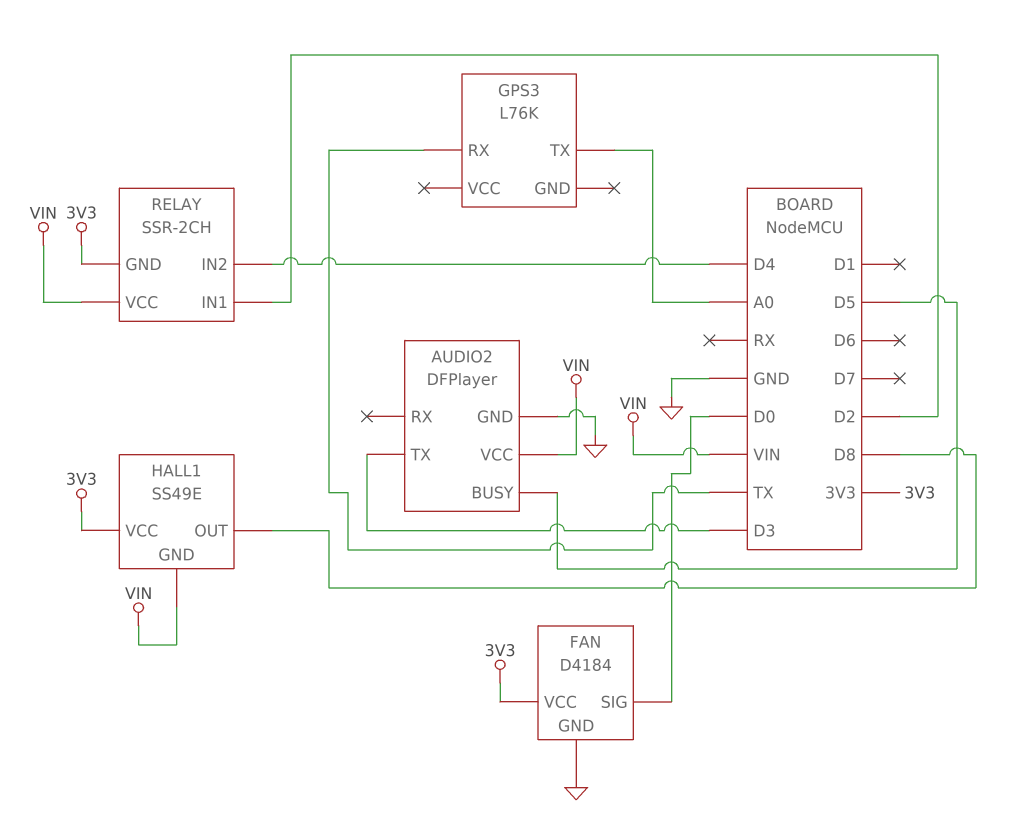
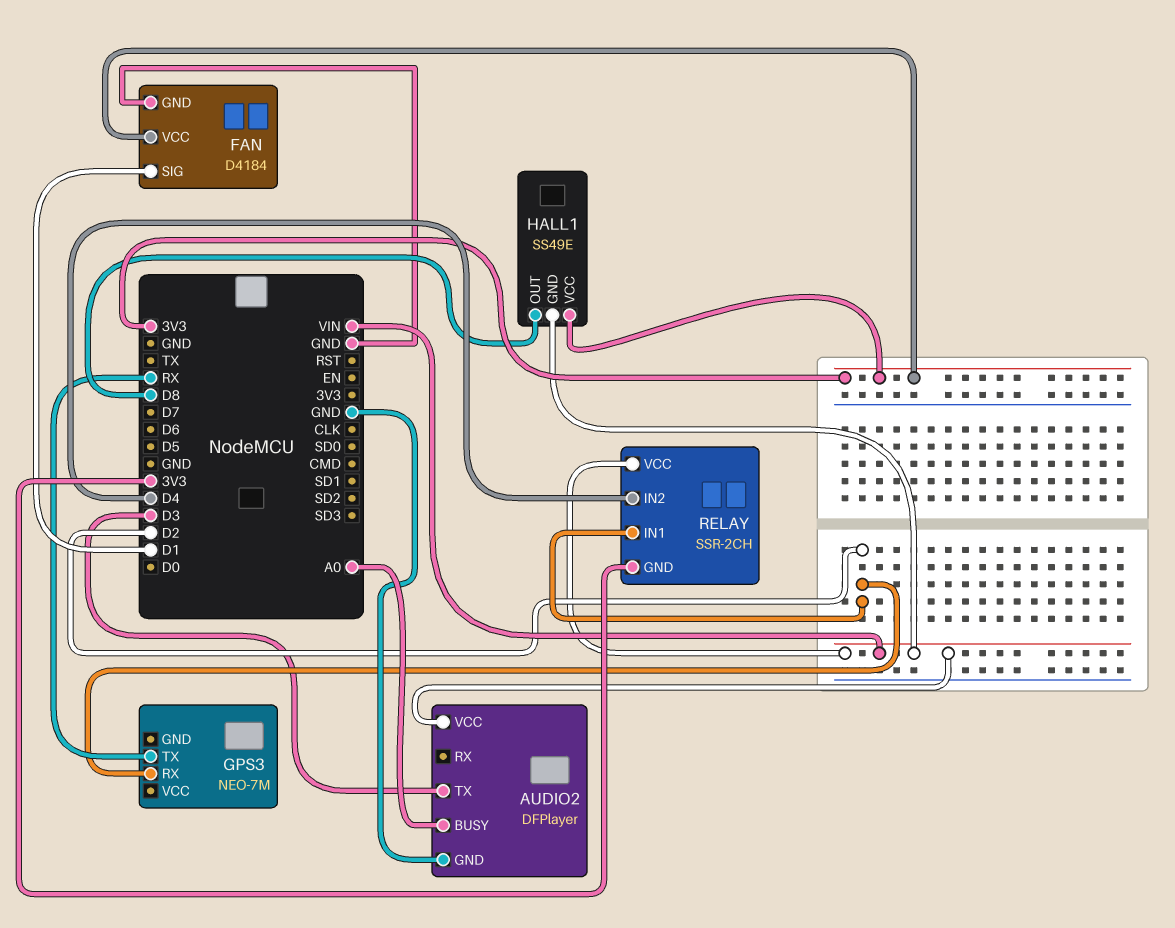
AUDIO2 pin BUSY: D5 -> A0
FAN pin SIG: D0 -> D1
GPS3: L76K -> NEO-7M
GPS3 pin RX: TX -> D2
GPS3 pin TX: A0 -> RX

